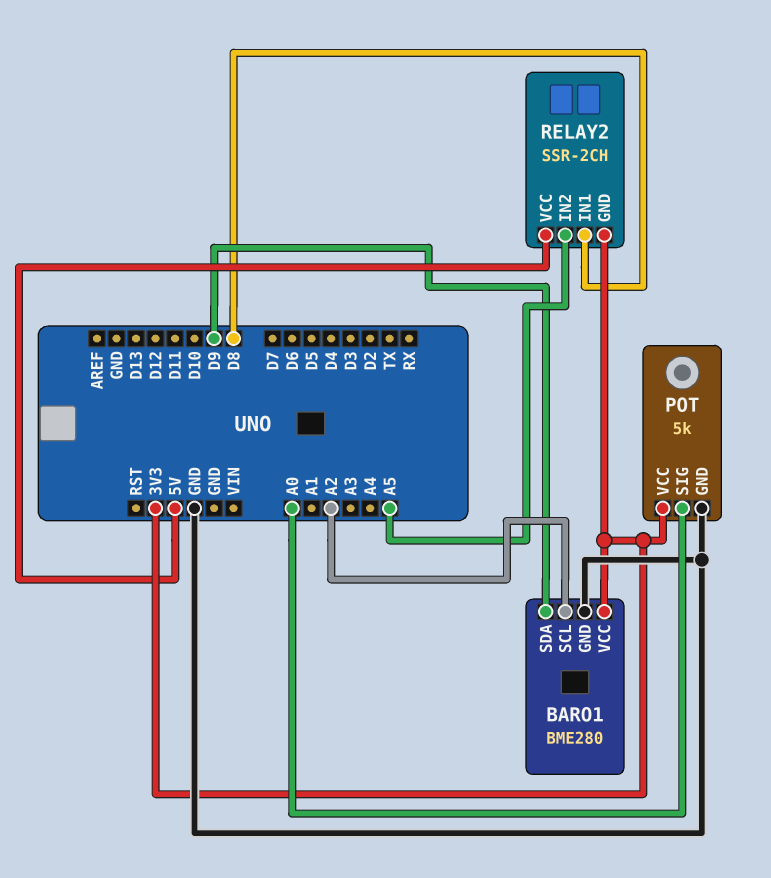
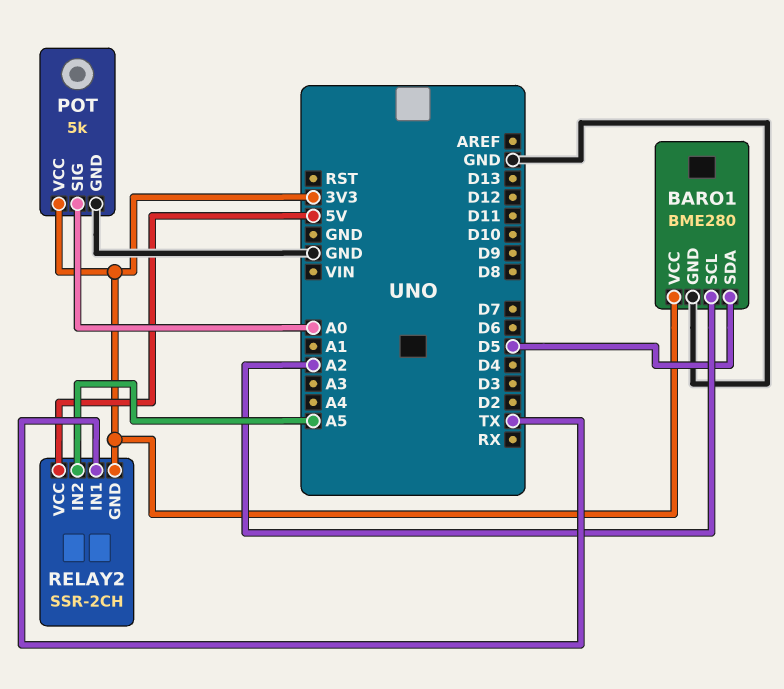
BARO1 pin SDA: D9 -> D5
RELAY2 pin IN1: D8 -> TX

